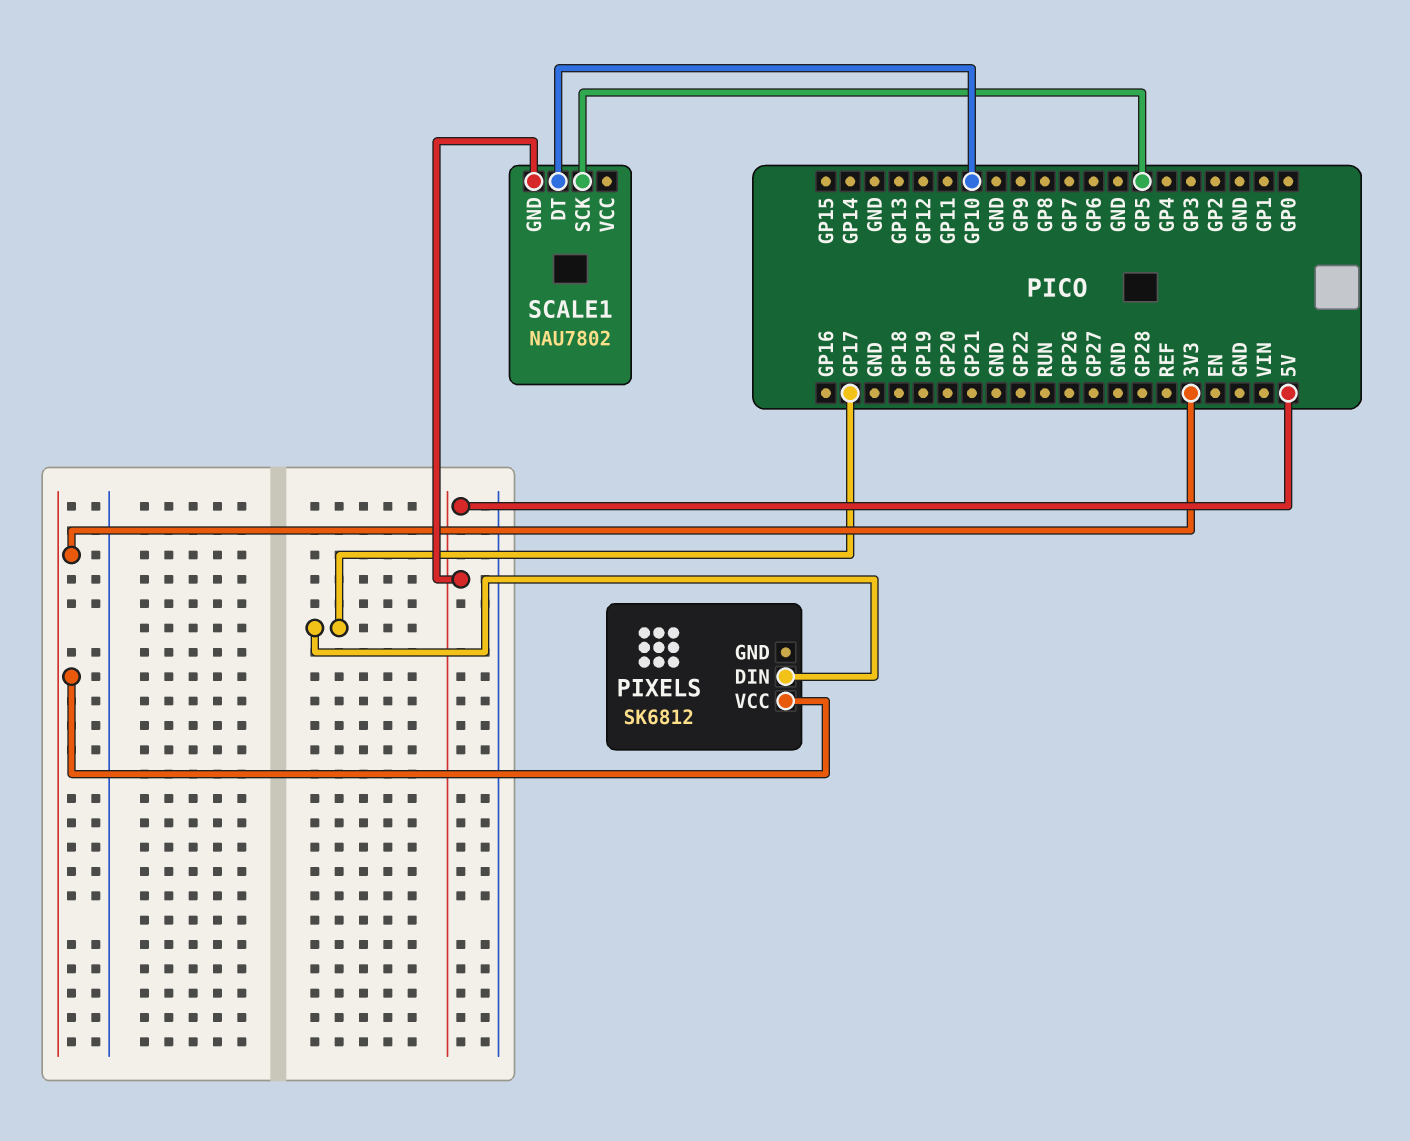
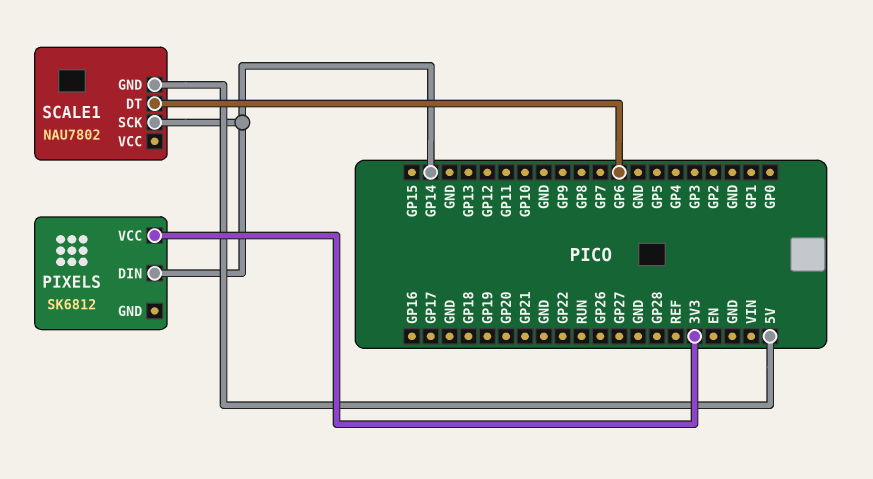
PIXELS pin DIN: GP17 -> GP14
SCALE1 pin DT: GP10 -> GP6
SCALE1 pin SCK: GP5 -> GP14

